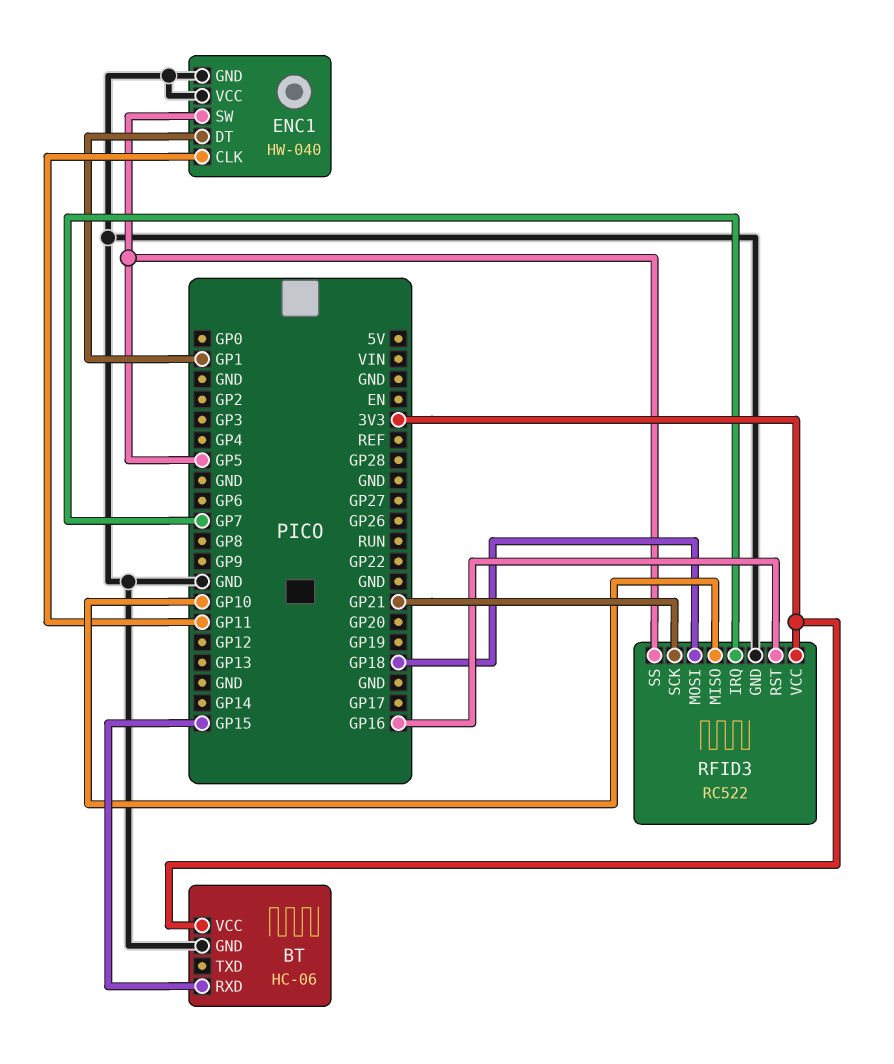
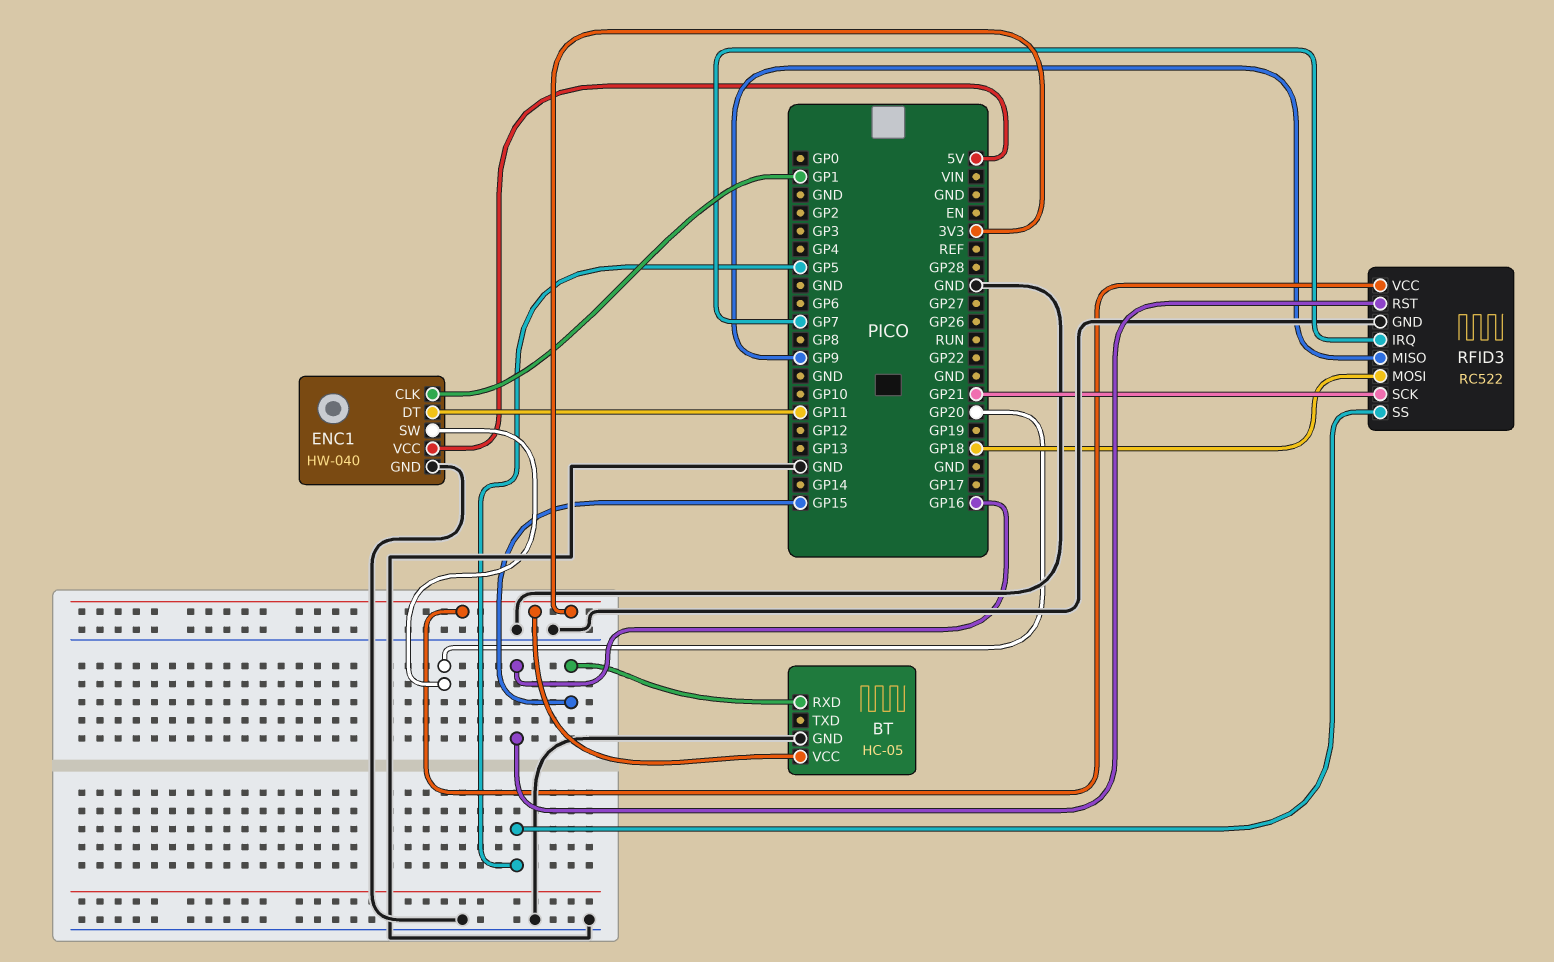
BT: HC-06 -> HC-05
ENC1 pin CLK: GP11 -> GP1
ENC1 pin DT: GP1 -> GP11
ENC1 pin SW: GP5 -> GP20
ENC1 pin VCC: GND -> 5V
RFID3 pin MISO: GP10 -> GP9

